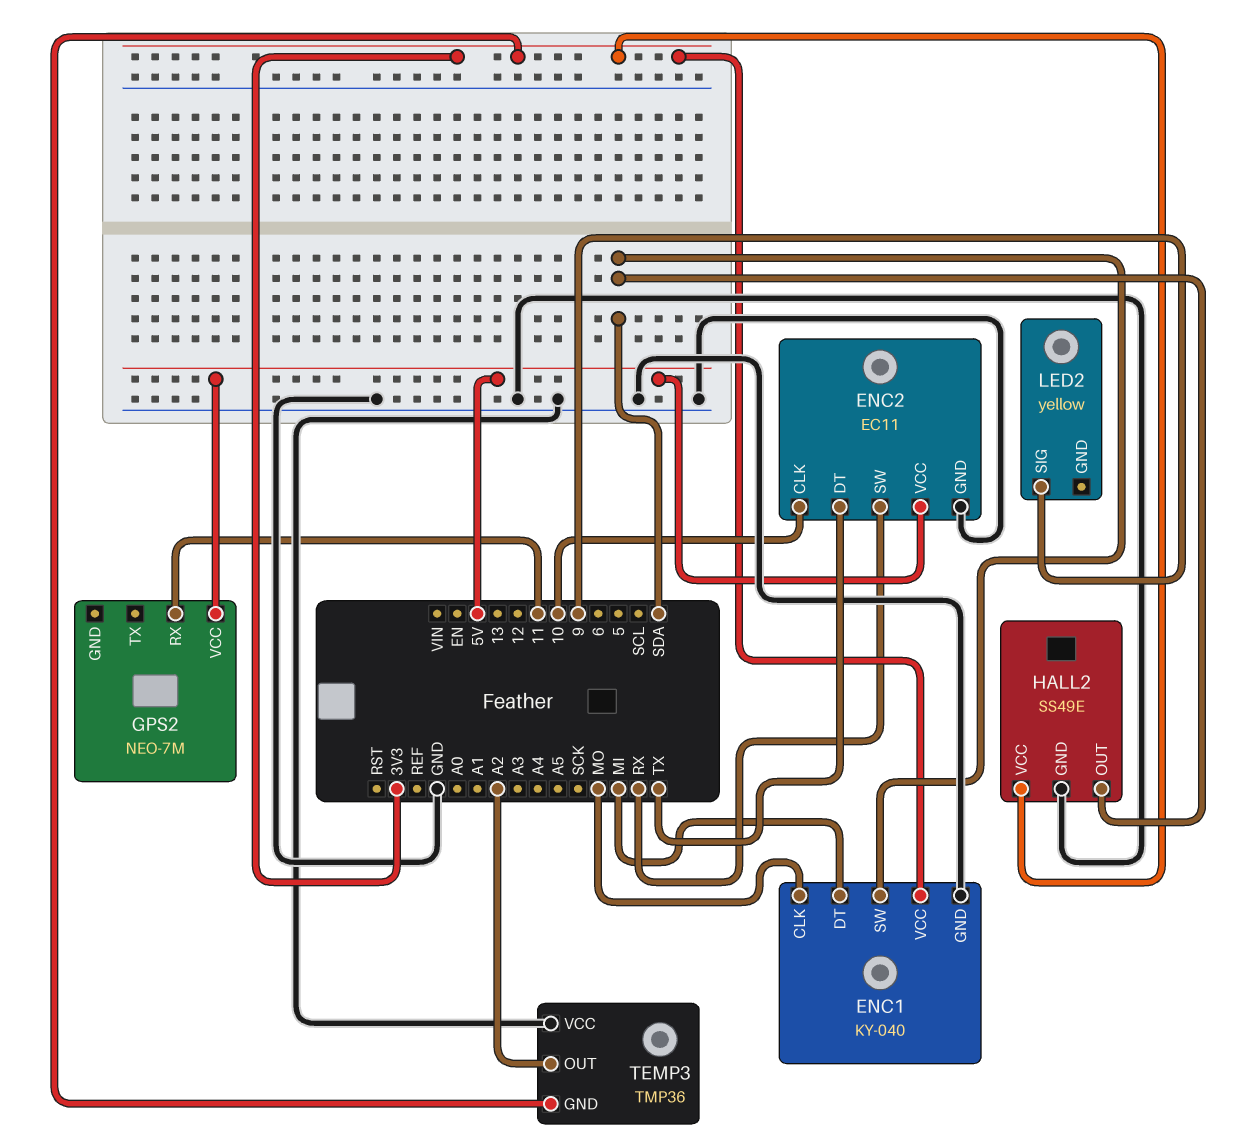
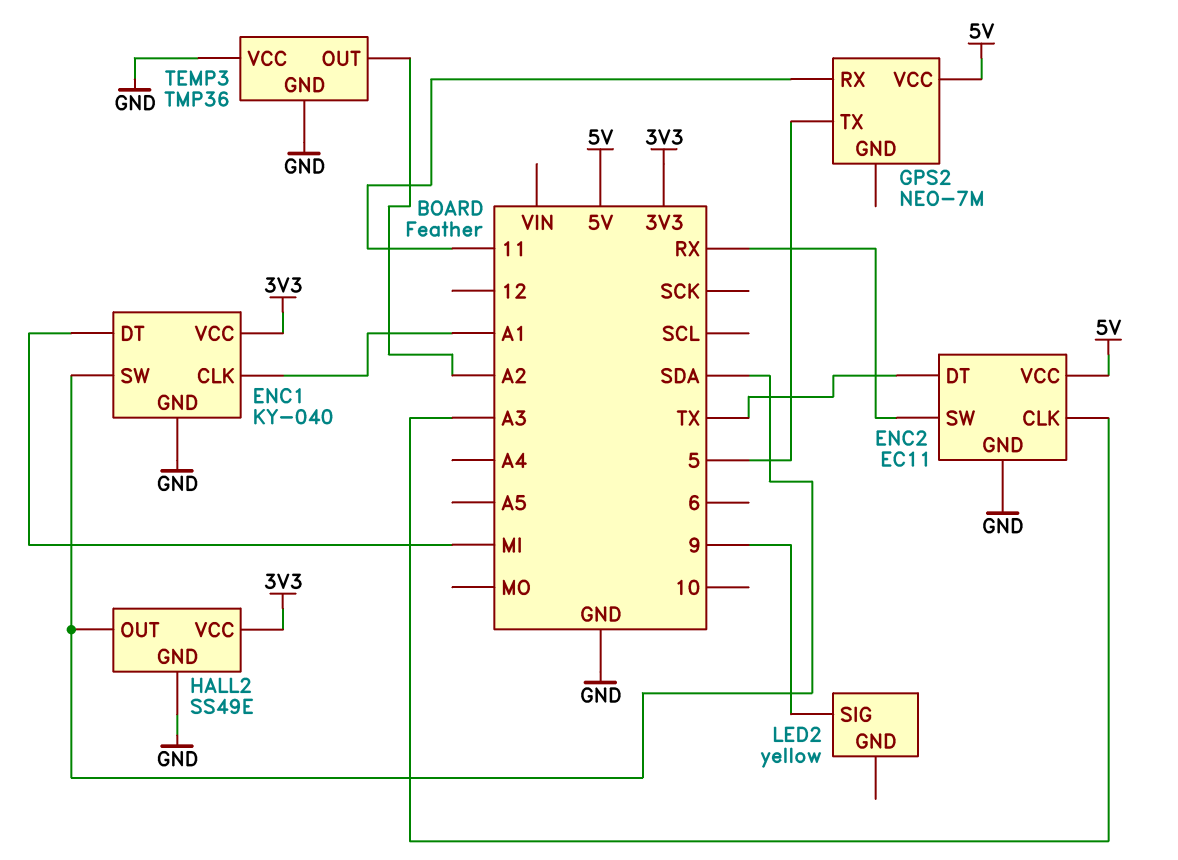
ENC1 pin CLK: MO -> A1
ENC2 pin CLK: 10 -> A3
GPS2 pin TX: none -> 5
TEMP3 pin GND: 3V3 -> GND

